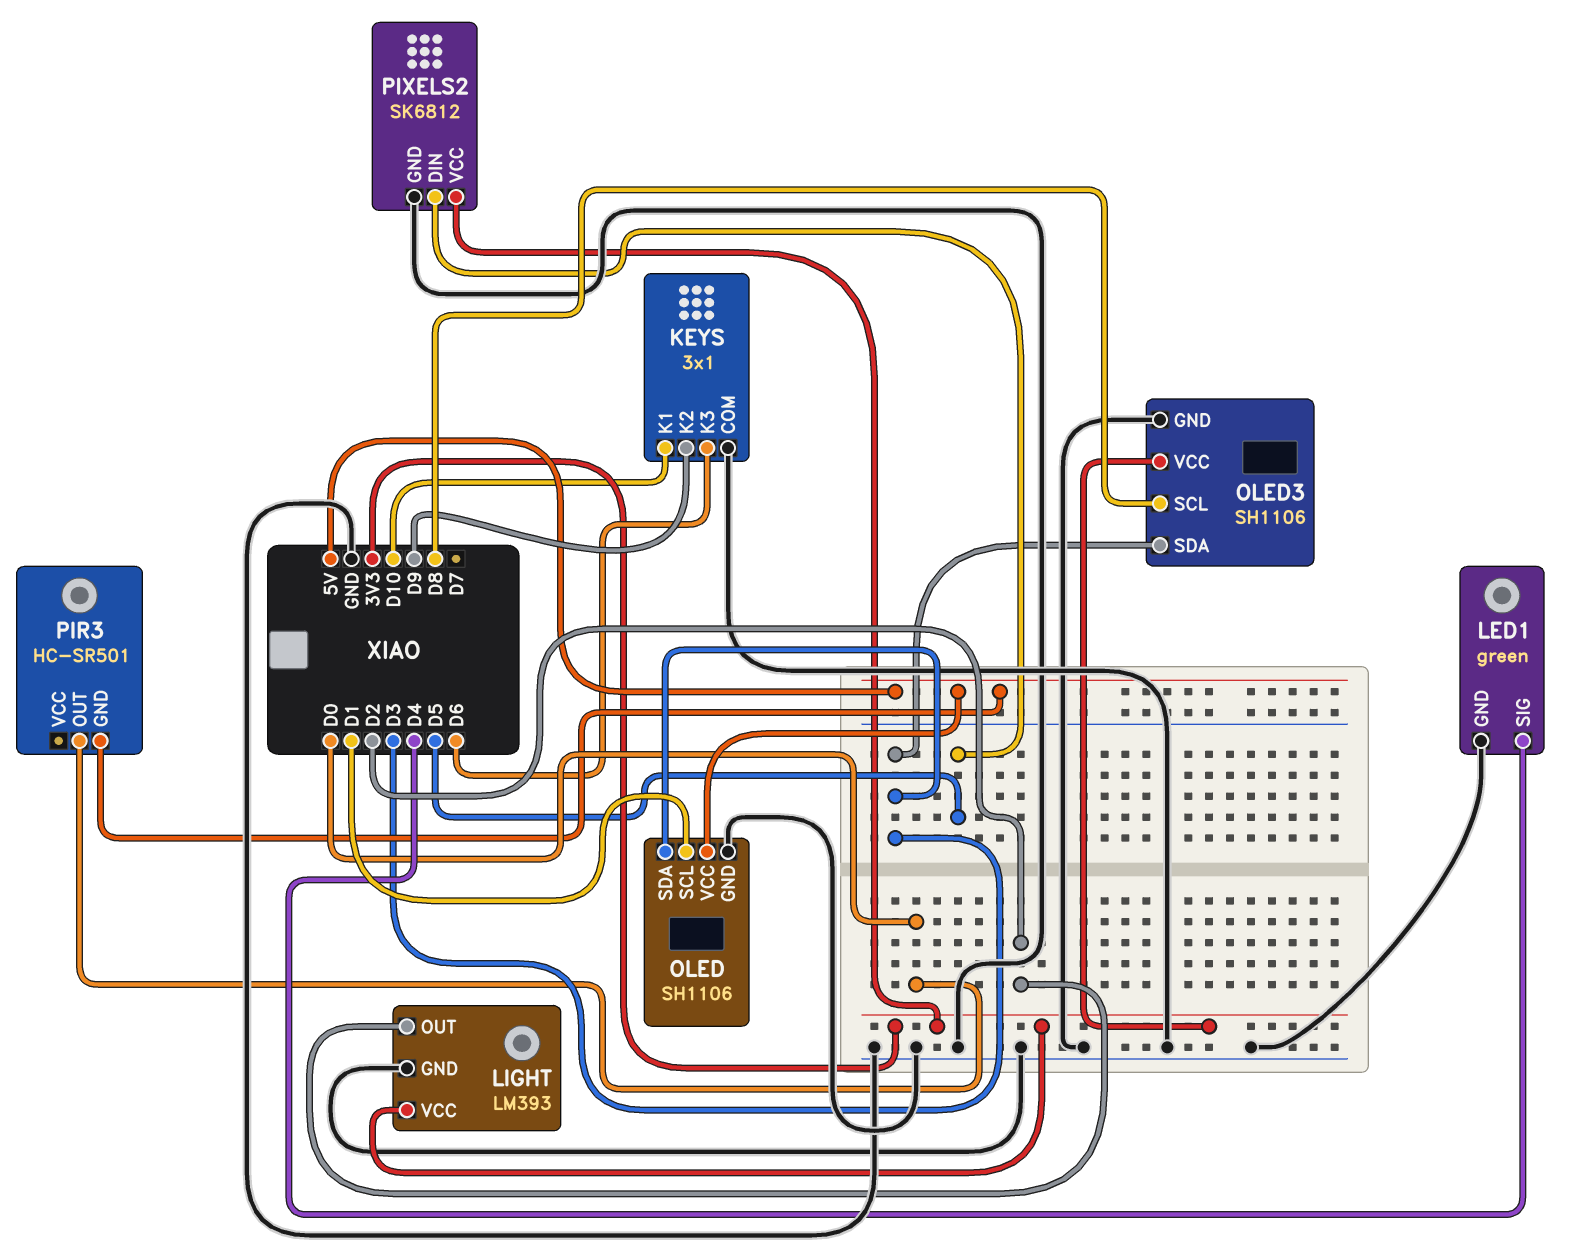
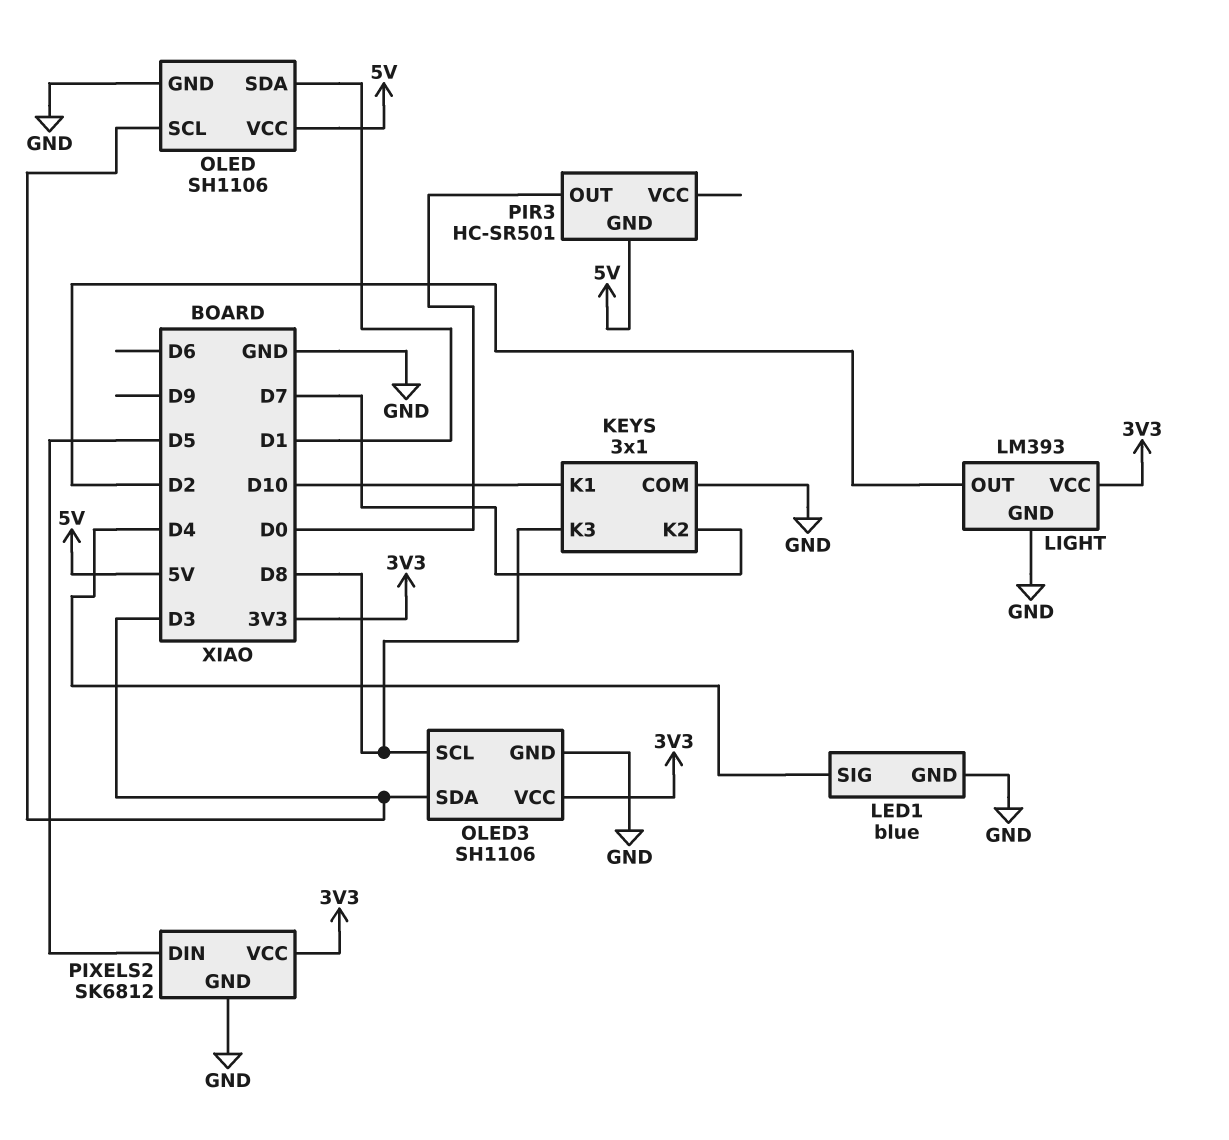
KEYS pin K2: D9 -> D7
KEYS pin K3: D6 -> D8
LED1: green -> blue
OLED pin SCL: D1 -> D3
OLED pin SDA: D3 -> D1

